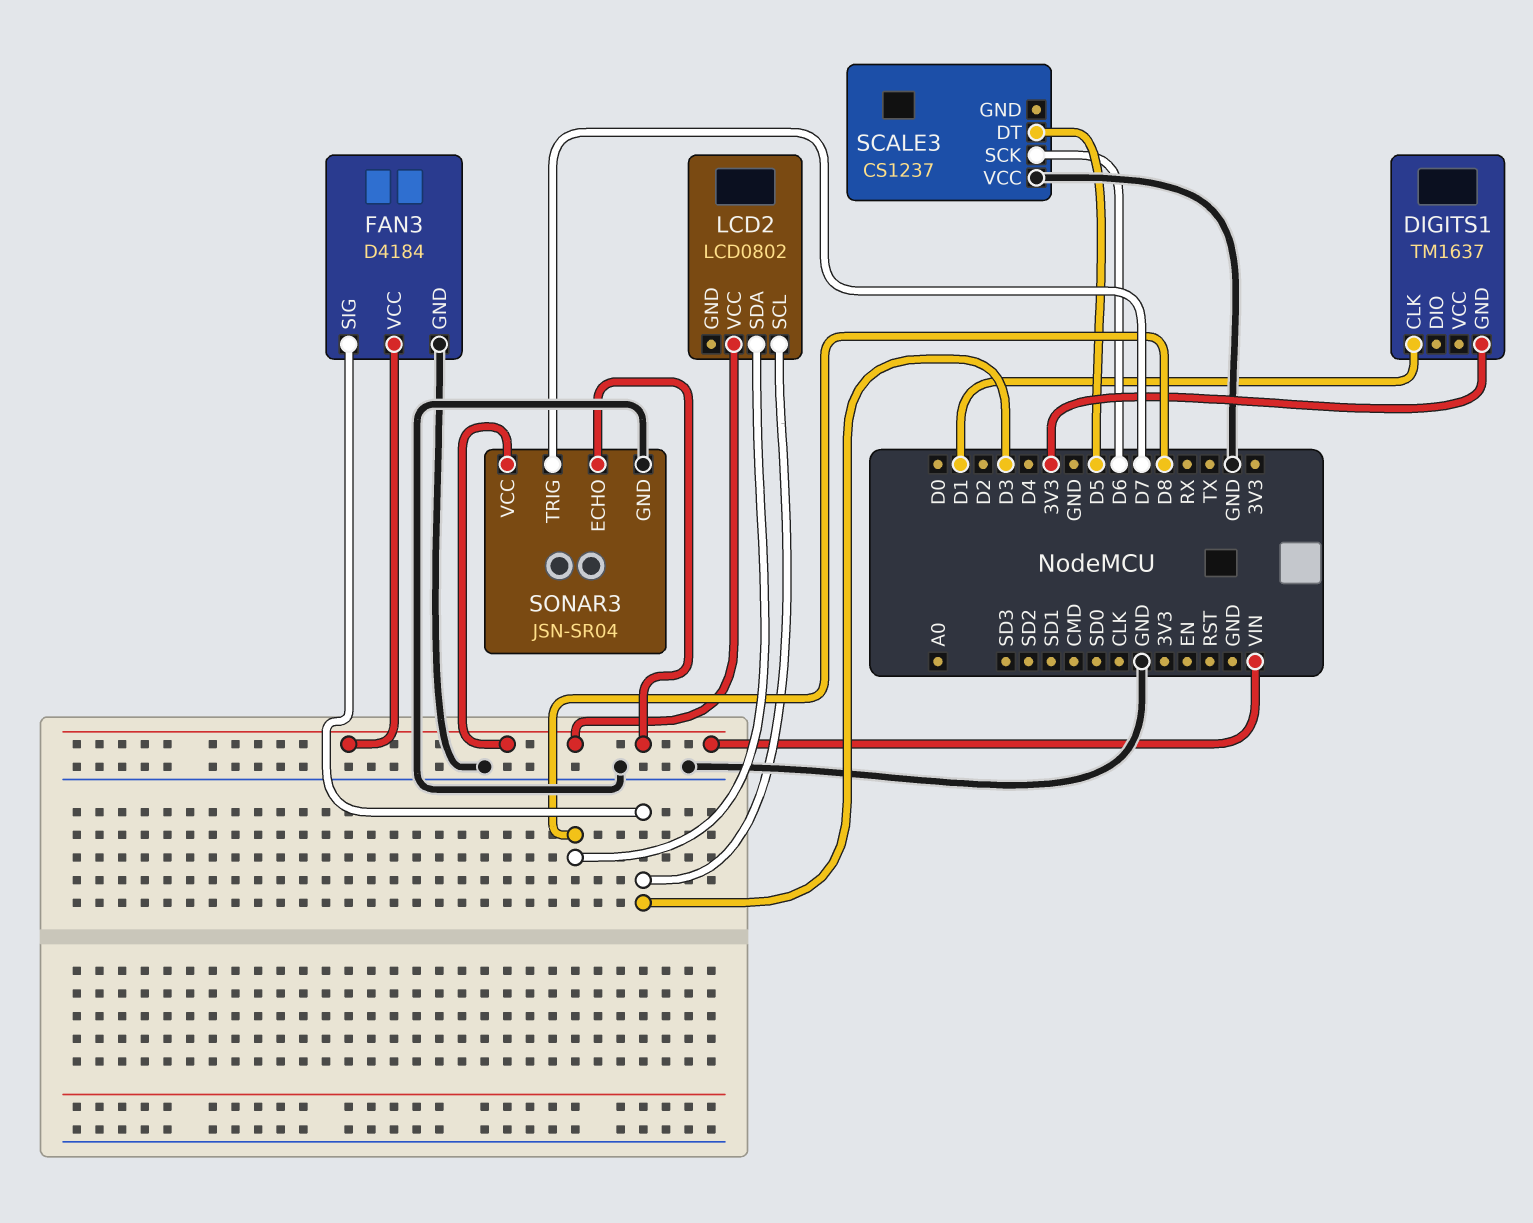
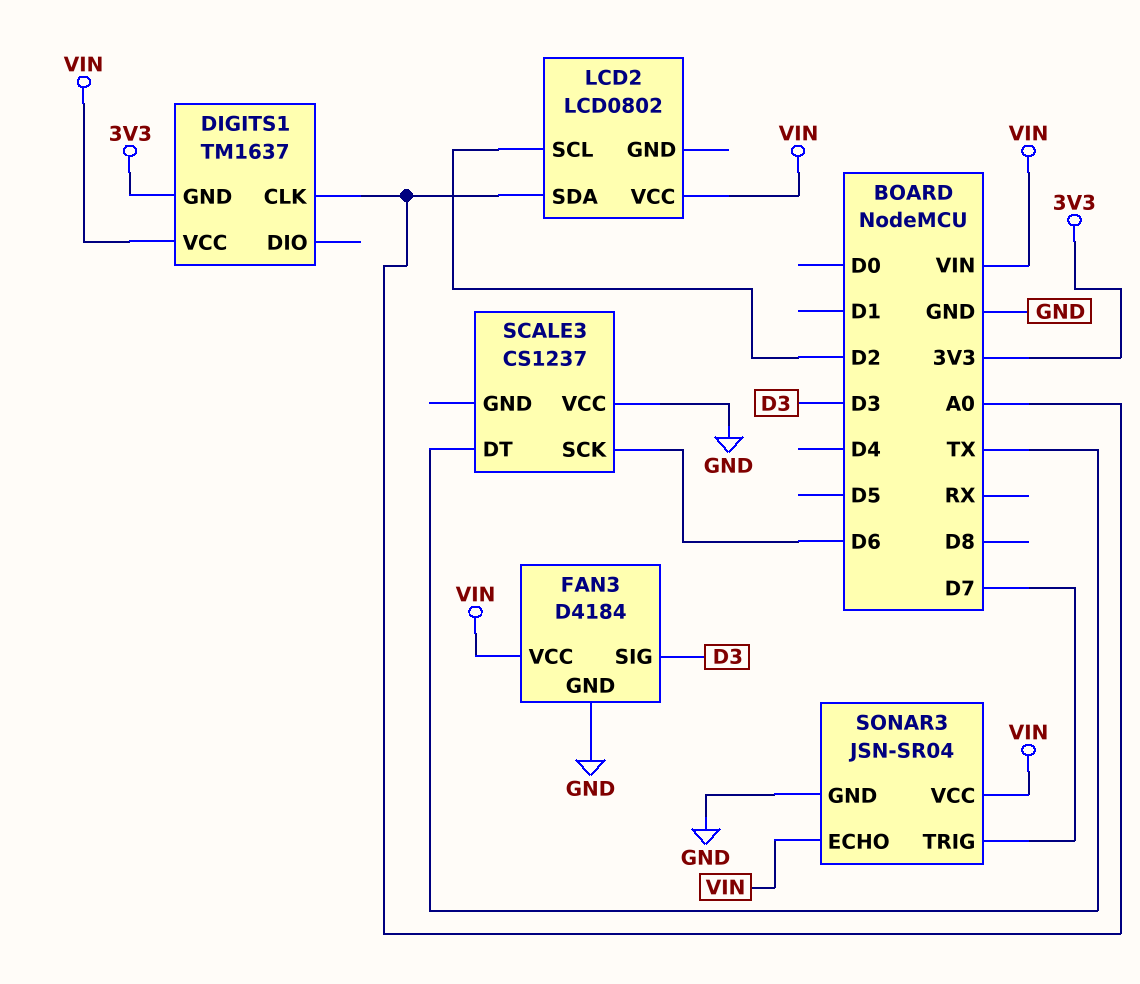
DIGITS1 pin CLK: D1 -> A0
DIGITS1 pin VCC: none -> VIN
LCD2 pin SCL: D3 -> D2
LCD2 pin SDA: D8 -> A0
SCALE3 pin DT: D5 -> TX

